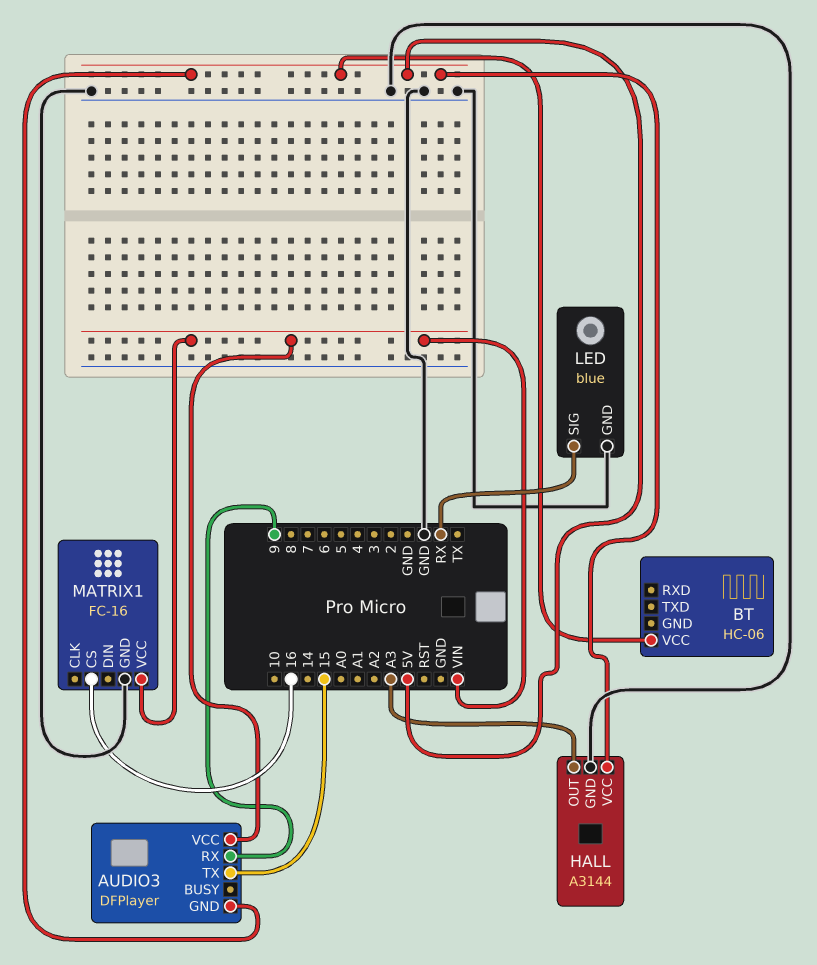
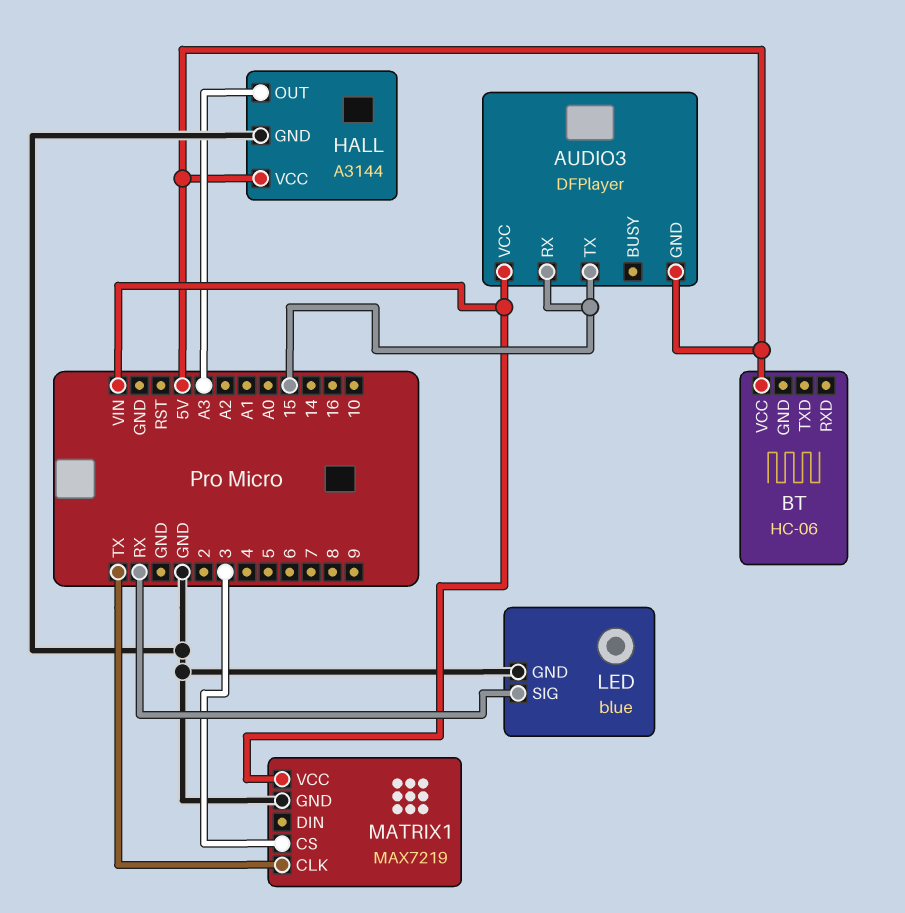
AUDIO3 pin RX: 9 -> 15
MATRIX1: FC-16 -> MAX7219
MATRIX1 pin CLK: none -> TX
MATRIX1 pin CS: 16 -> 3

